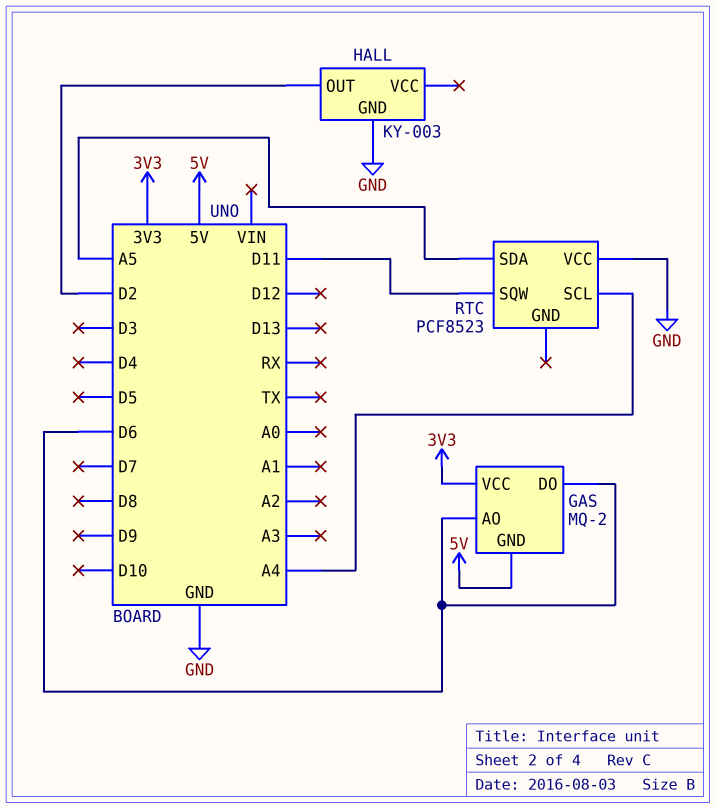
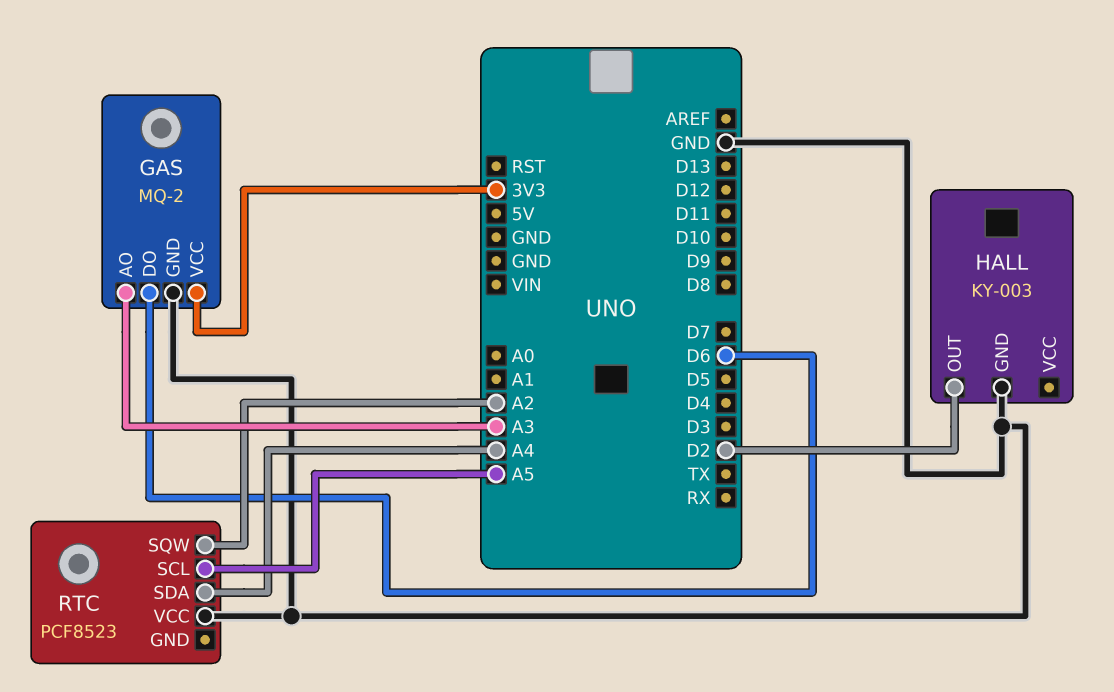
GAS pin AO: D6 -> A3
GAS pin GND: 5V -> GND
RTC pin SCL: A4 -> A5
RTC pin SDA: A5 -> A4
RTC pin SQW: D11 -> A2

